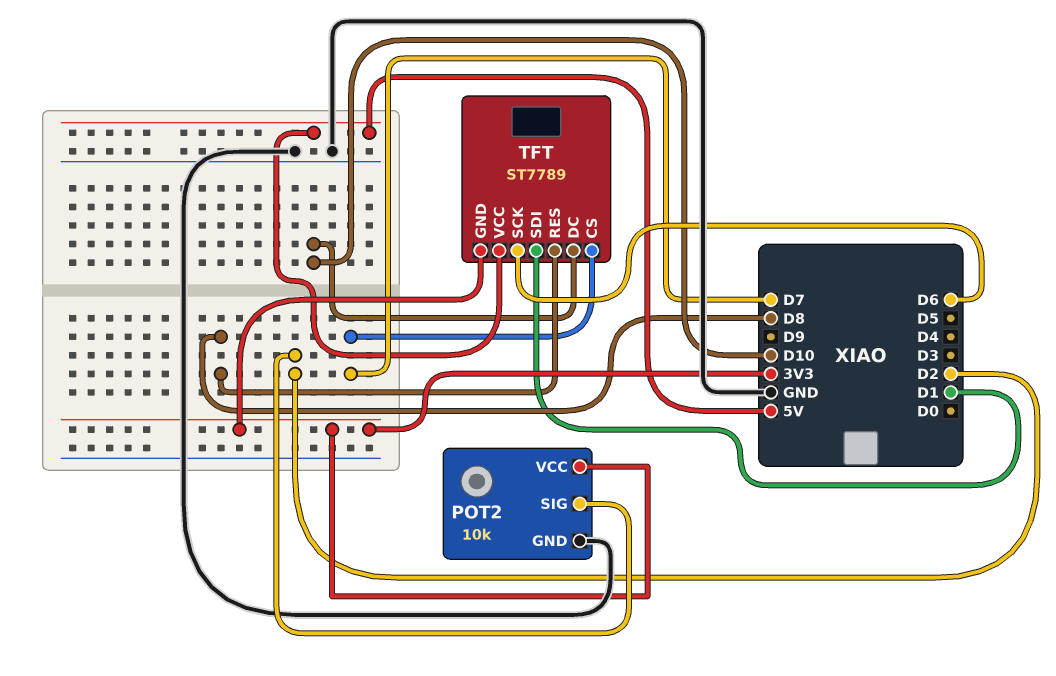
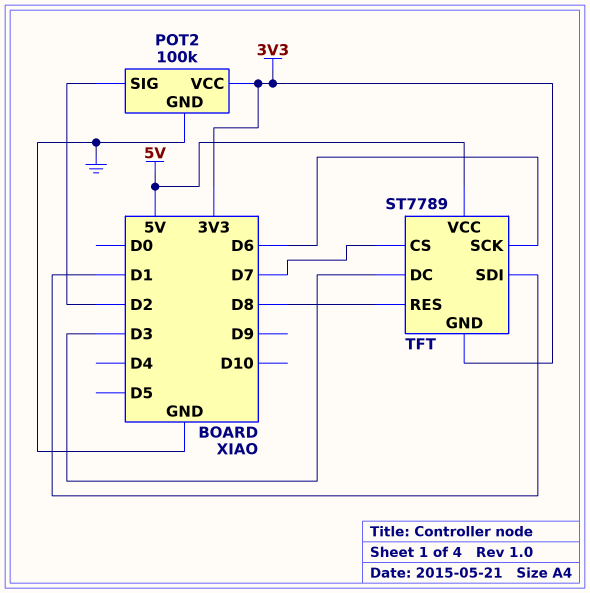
POT2: 10k -> 100k
TFT pin DC: D10 -> D3

